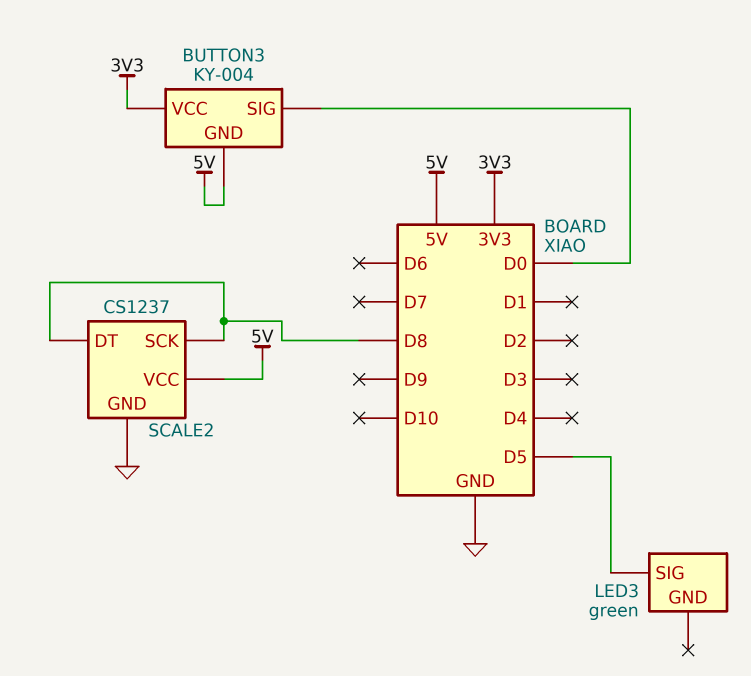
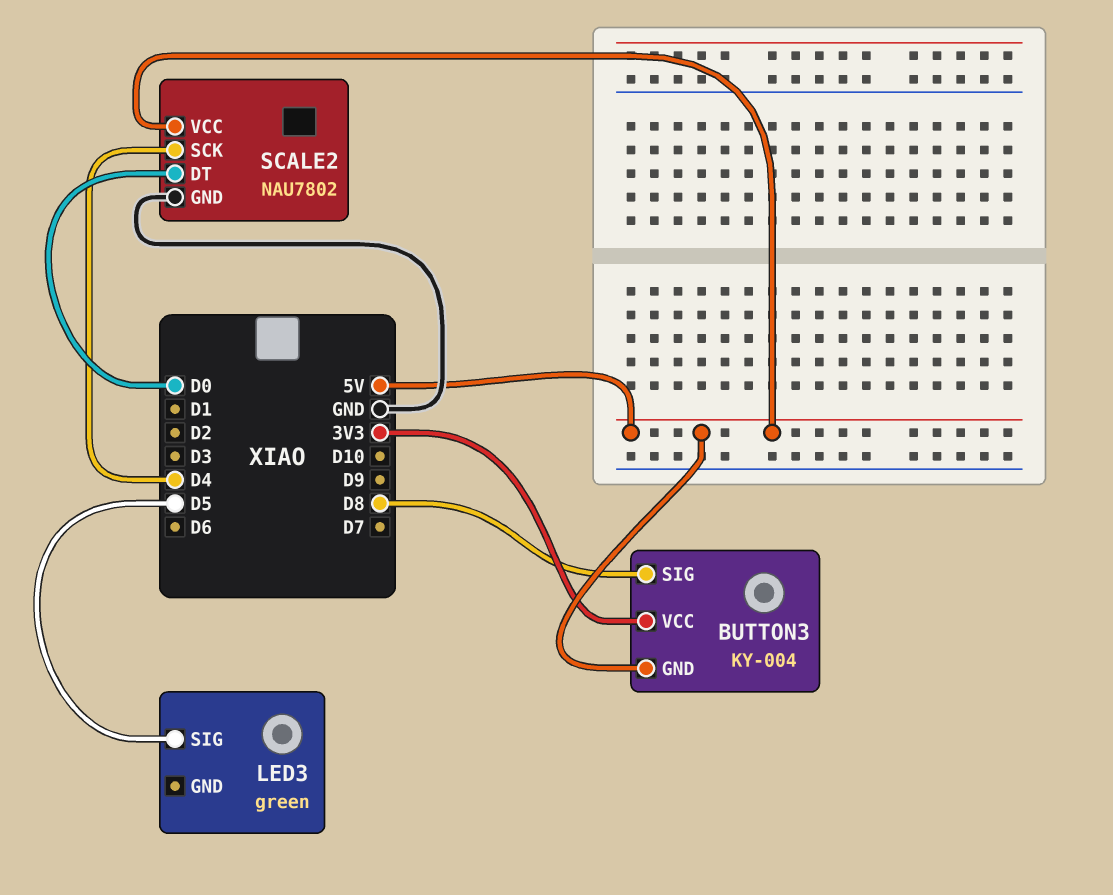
BUTTON3 pin SIG: D0 -> D8
SCALE2: CS1237 -> NAU7802
SCALE2 pin DT: D8 -> D0
SCALE2 pin SCK: D8 -> D4

